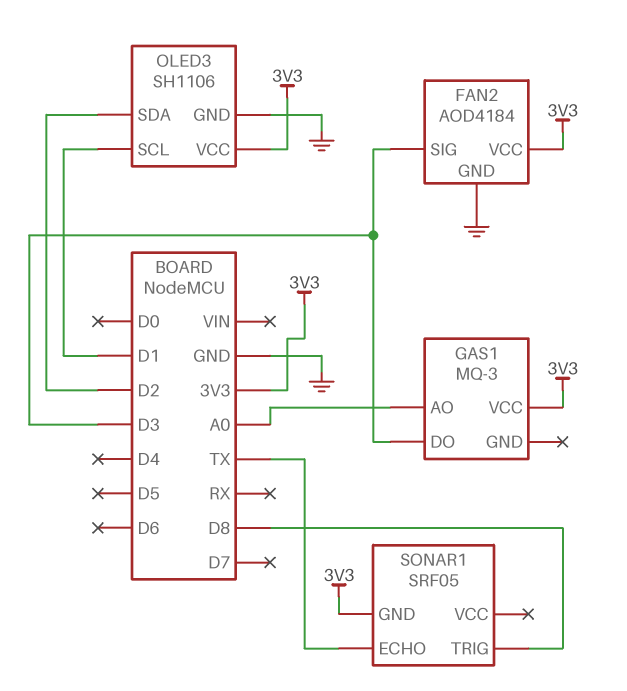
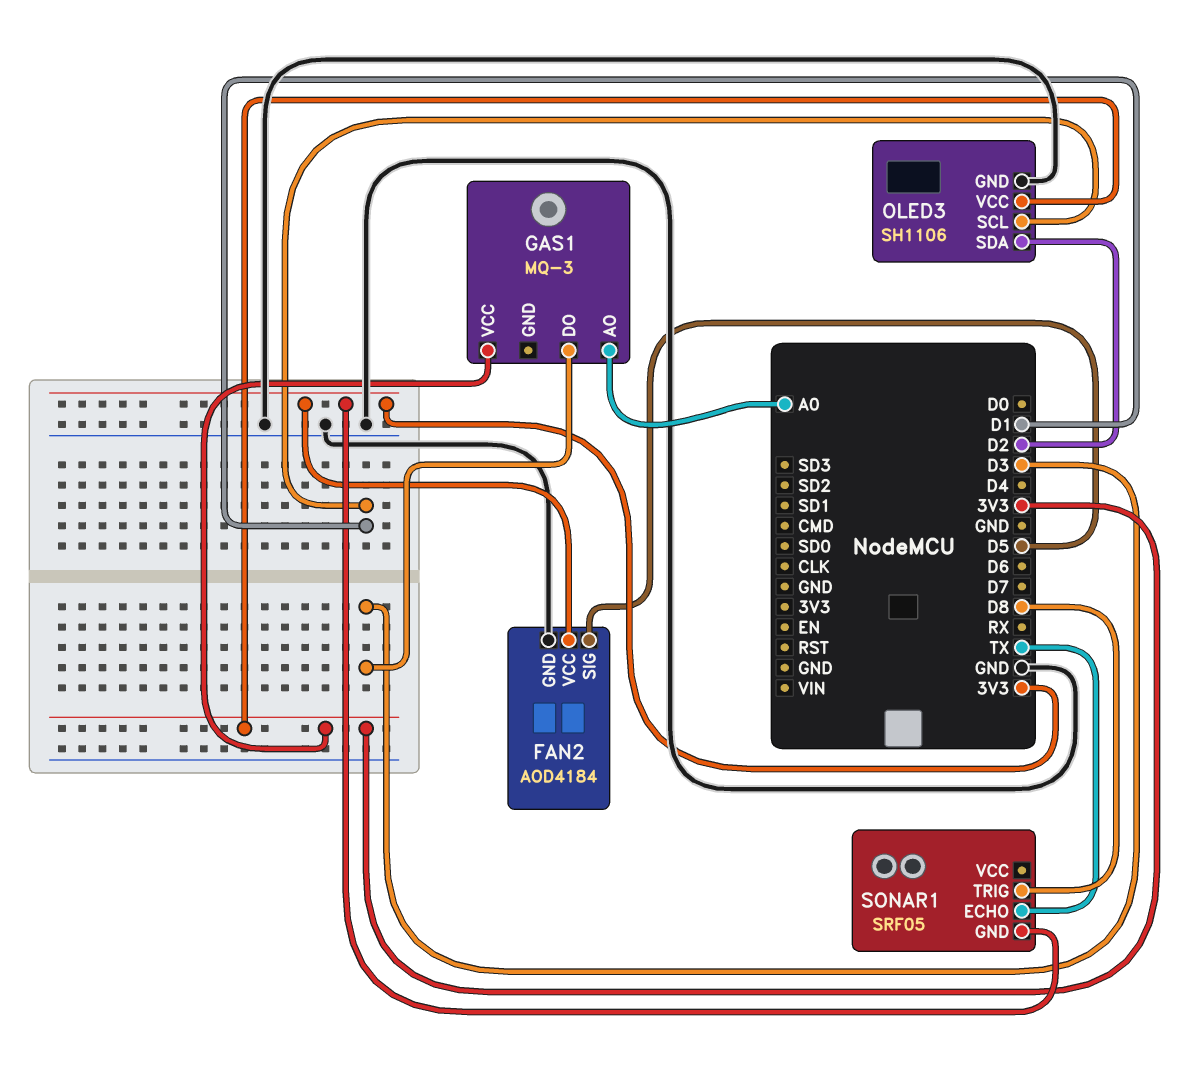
FAN2 pin SIG: D3 -> D5

